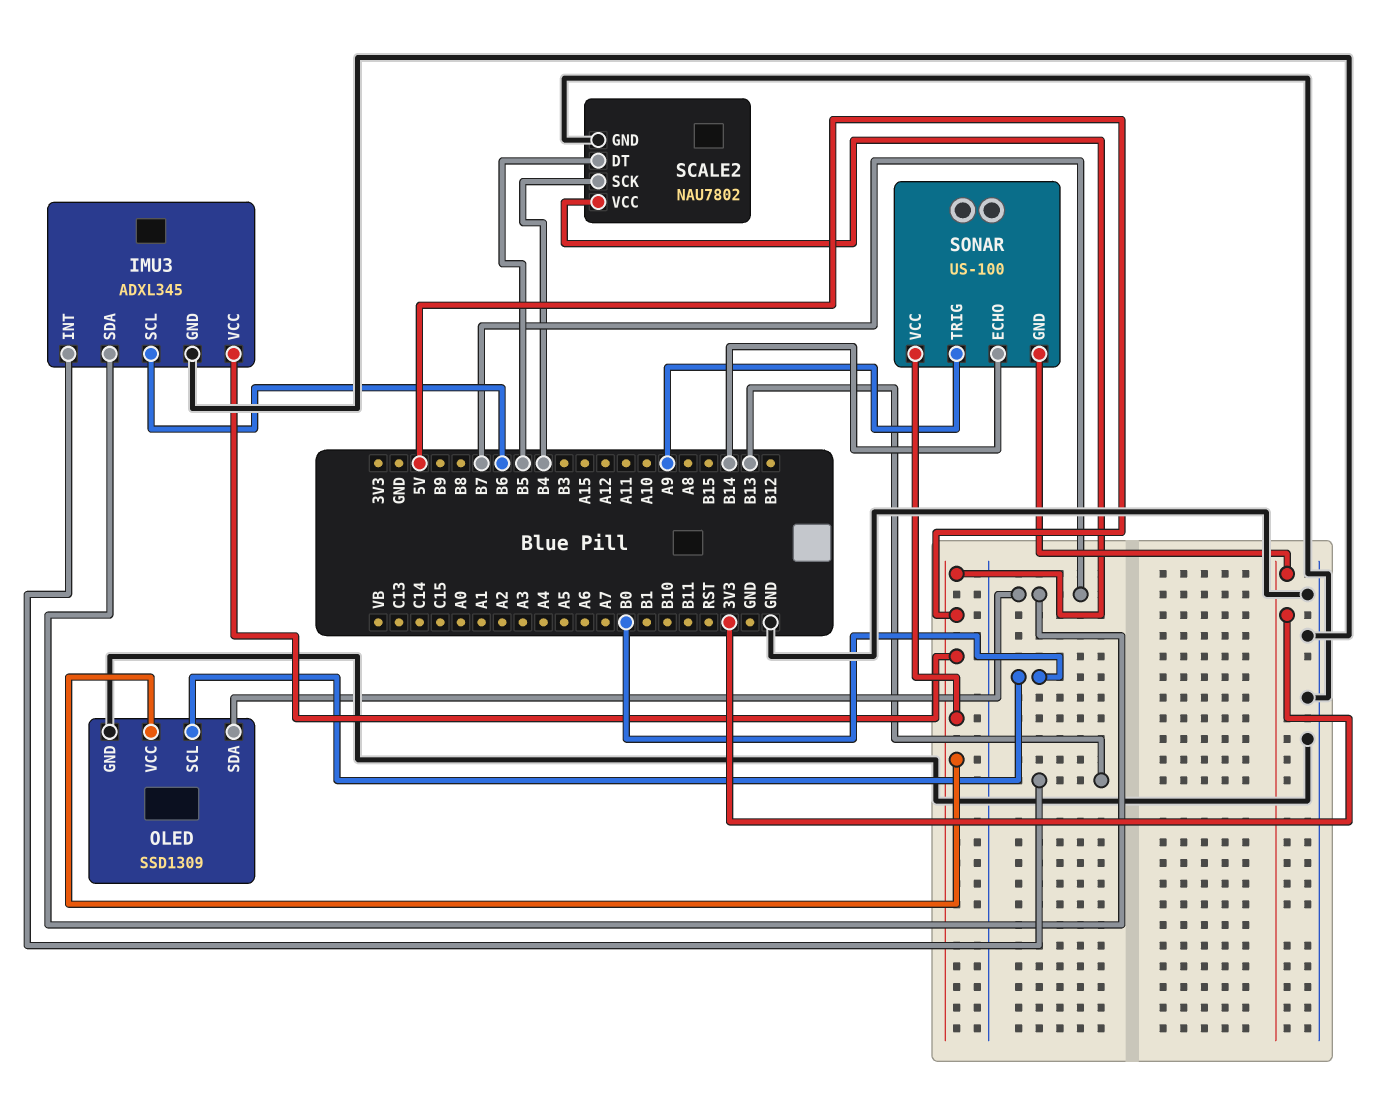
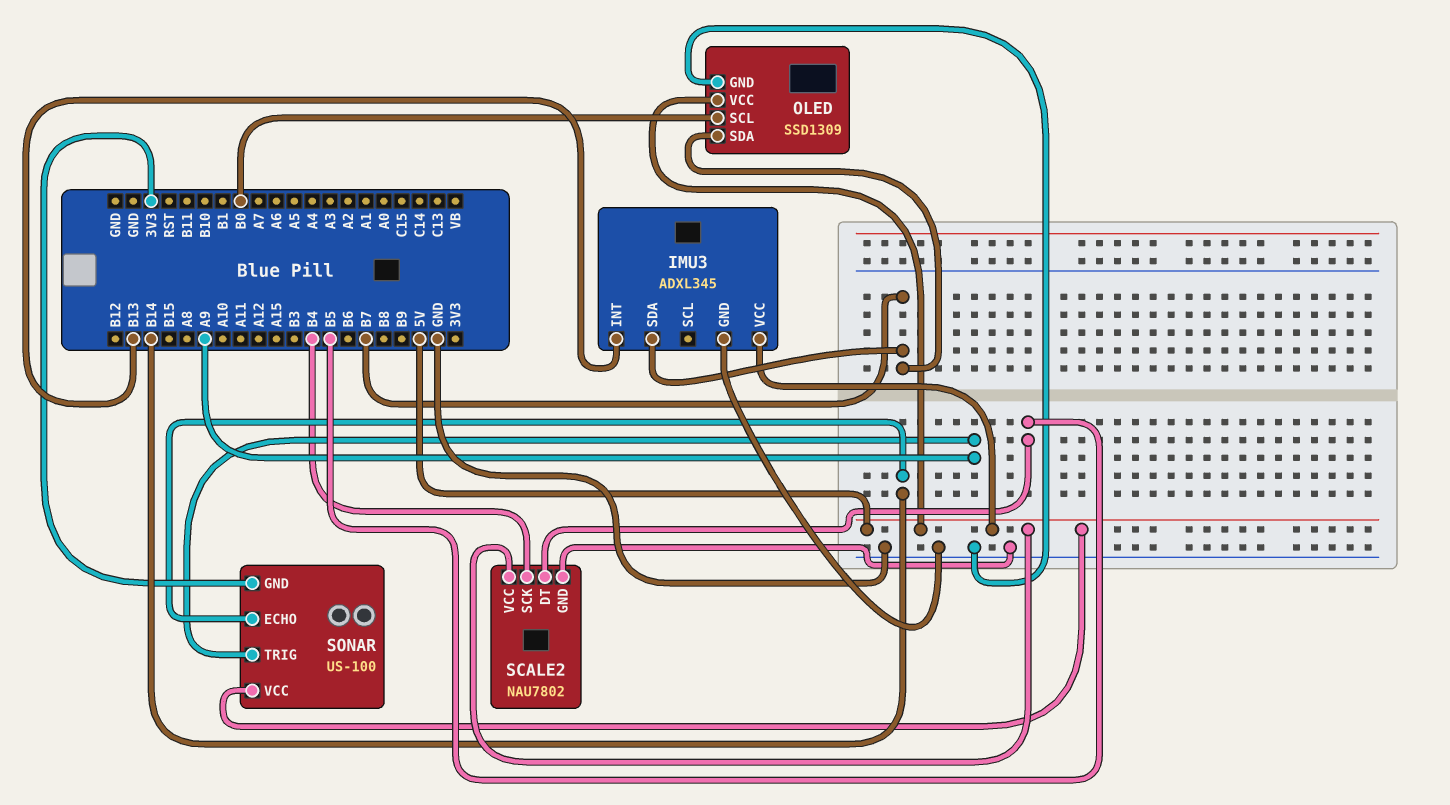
IMU3 pin SCL: B6 -> none

